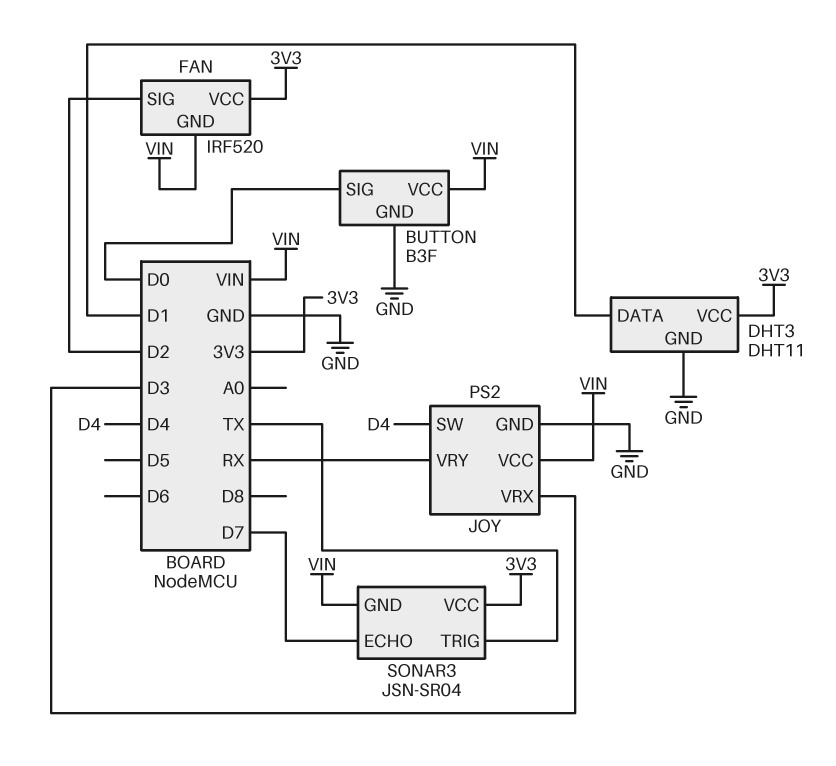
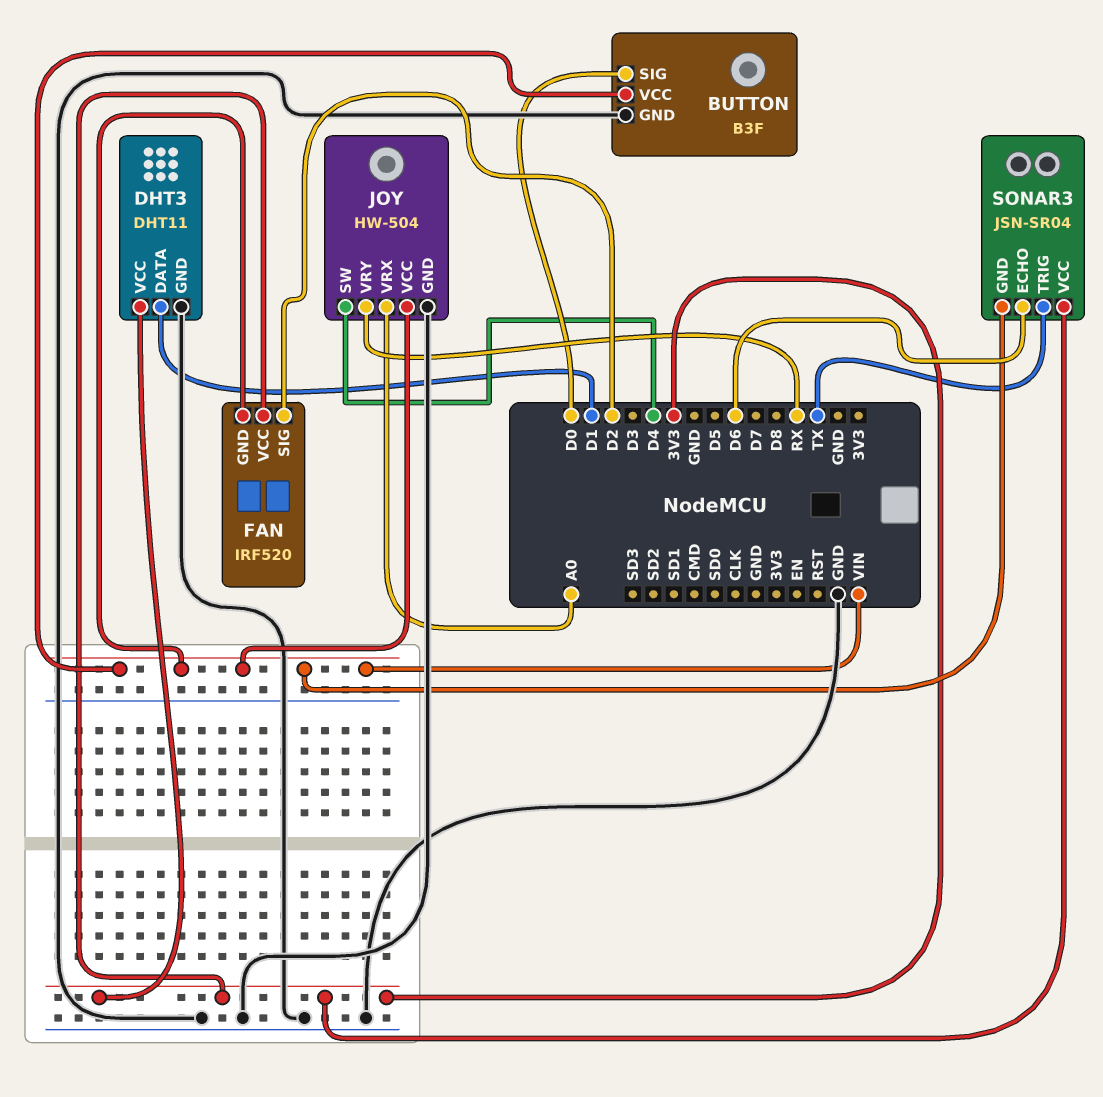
JOY: PS2 -> HW-504
JOY pin VRX: D3 -> A0
SONAR3 pin ECHO: D7 -> D6

